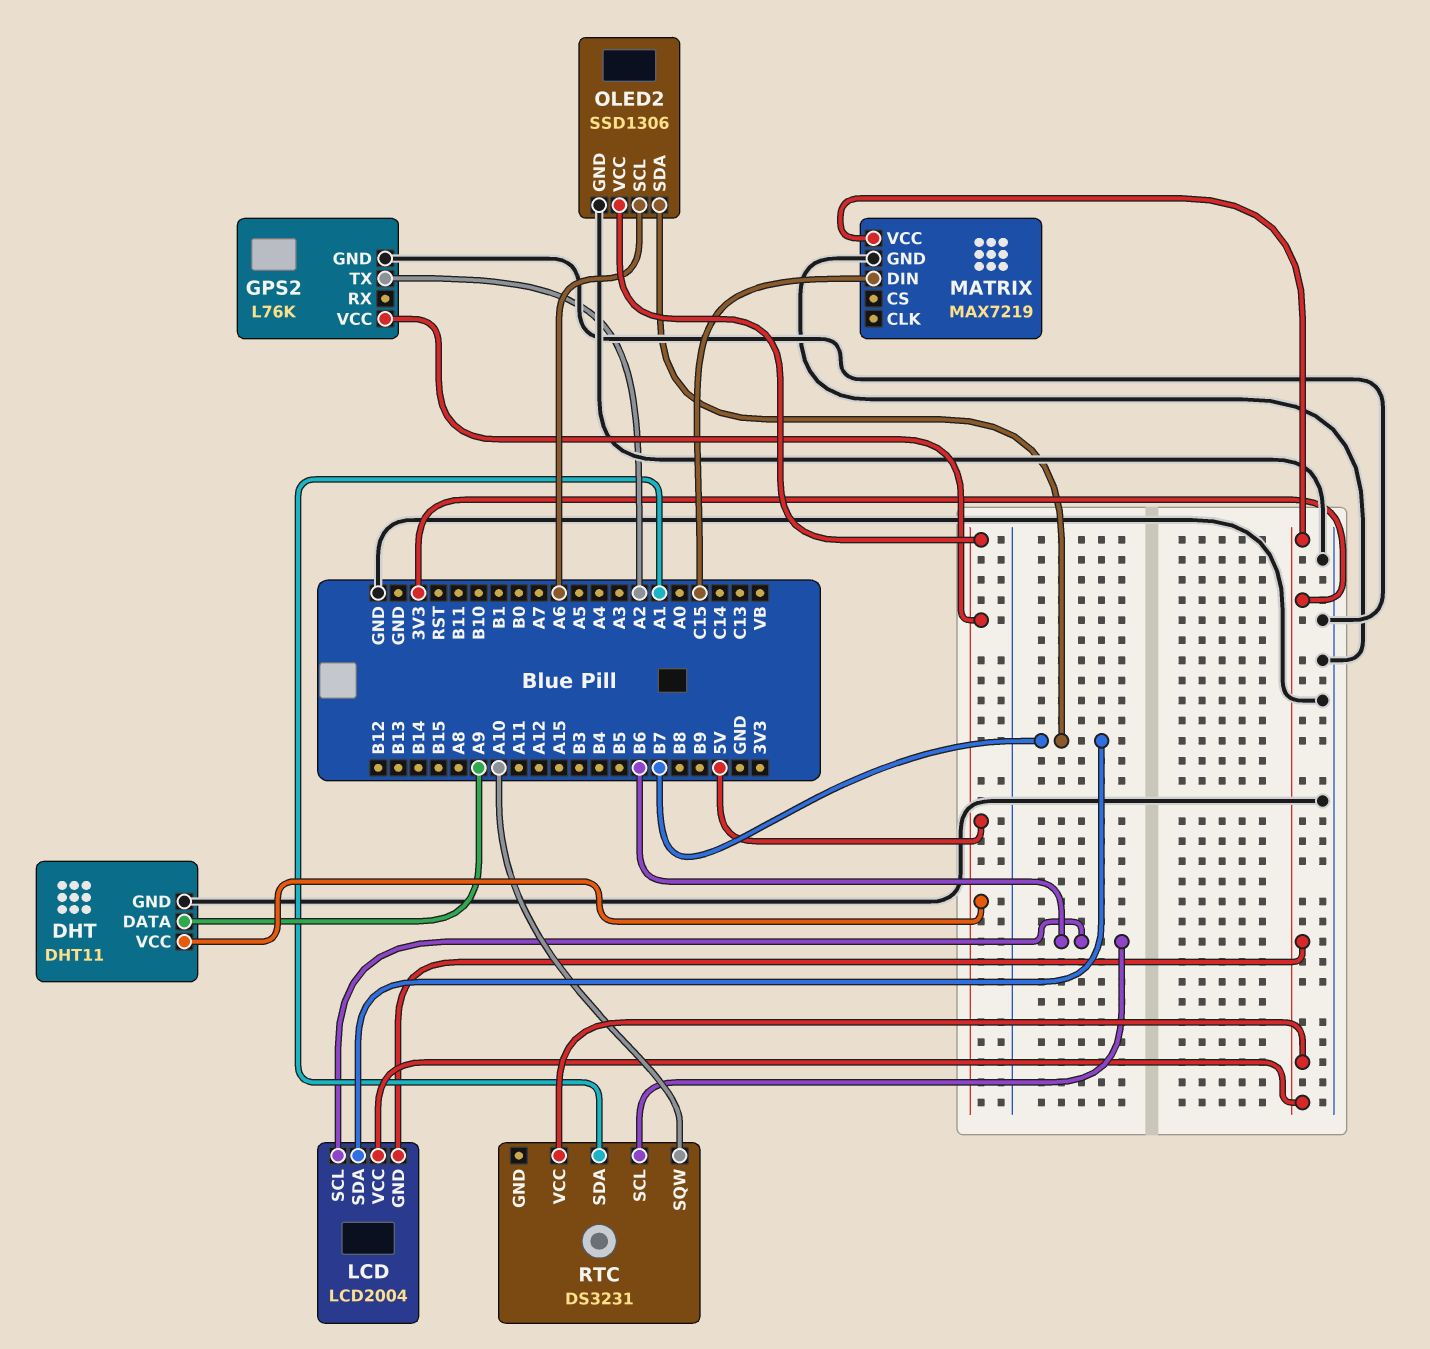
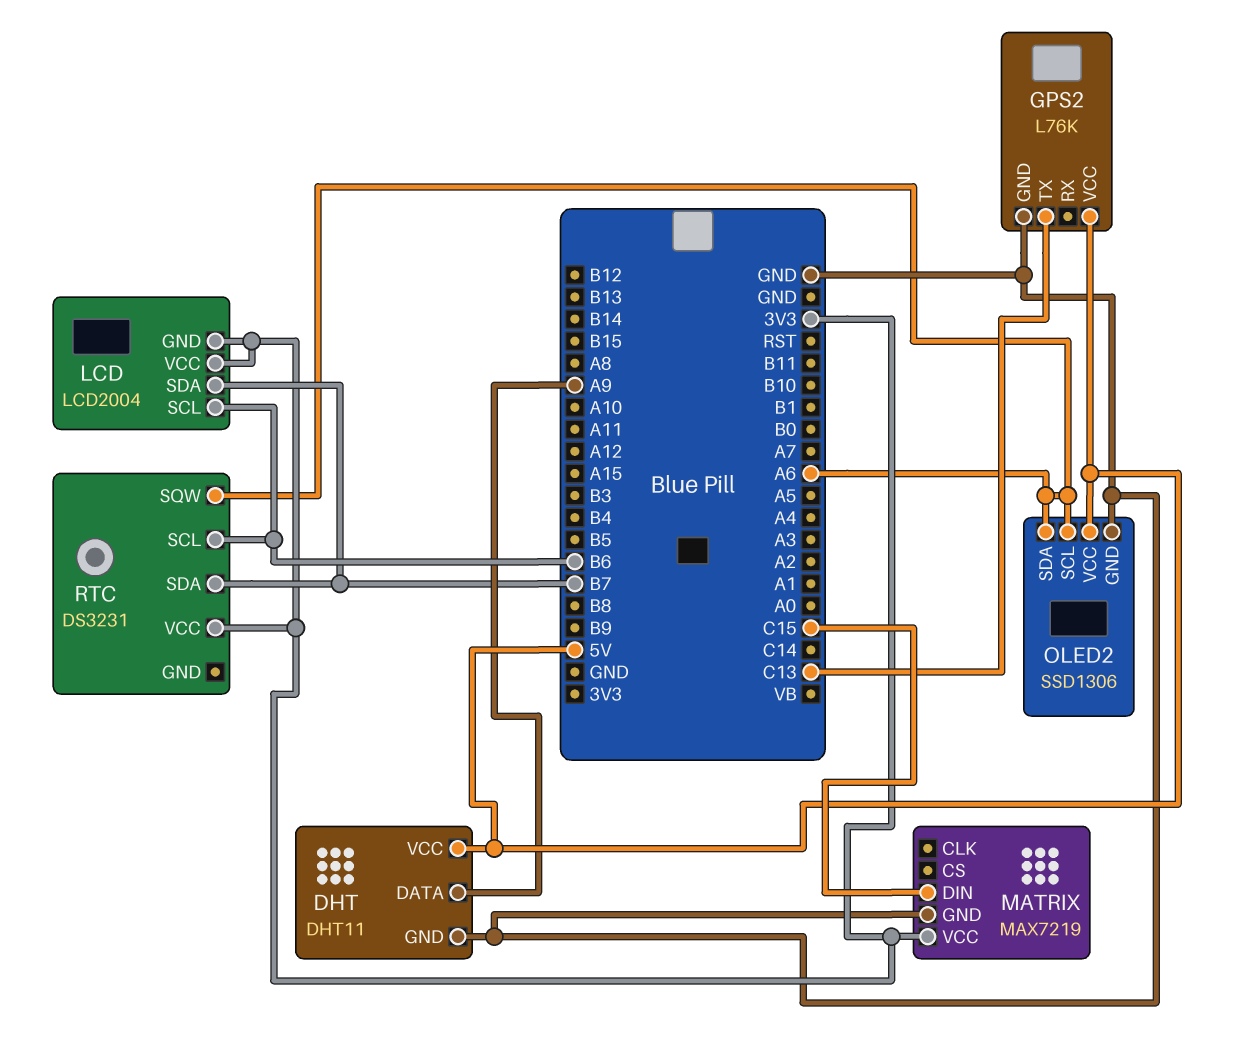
GPS2 pin TX: A2 -> C13
OLED2 pin SDA: B7 -> A6
RTC pin SDA: A1 -> B7
RTC pin SQW: A10 -> A6

